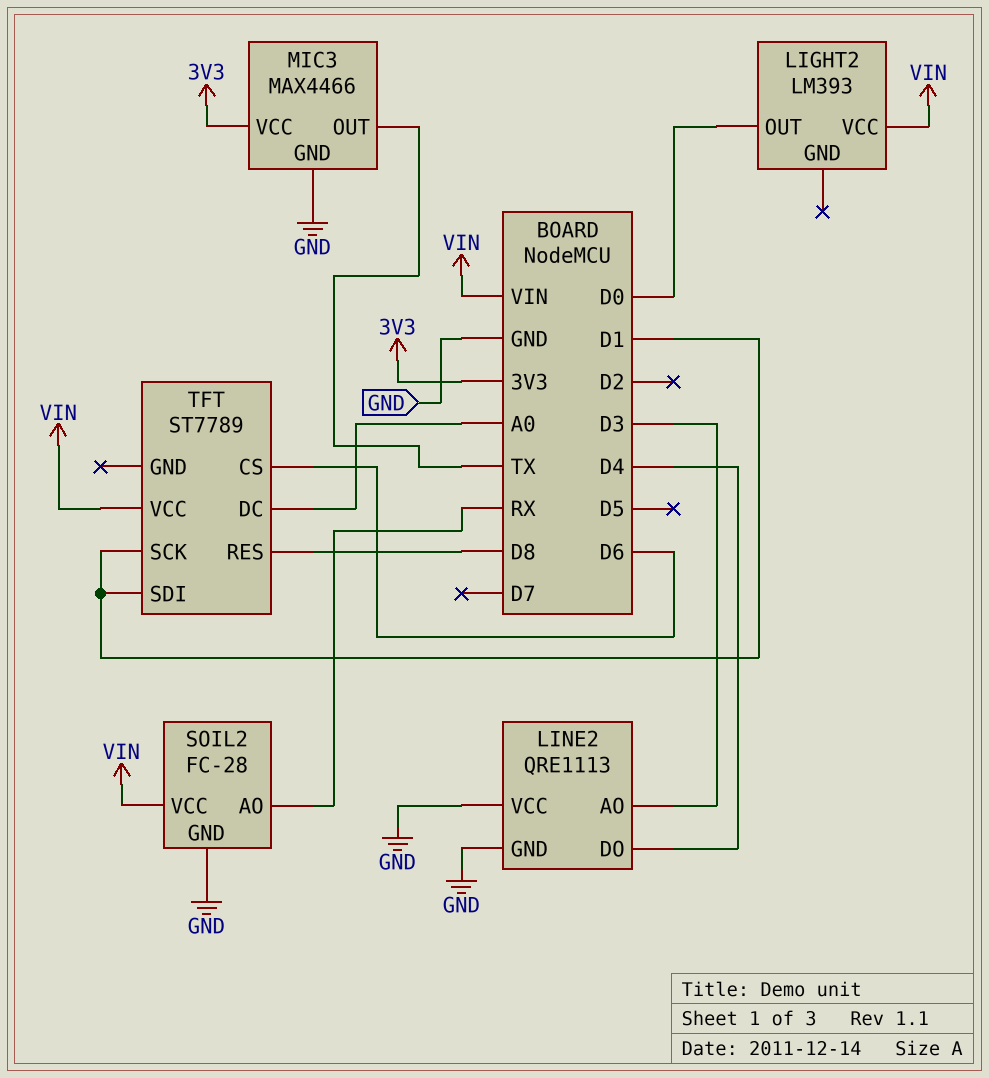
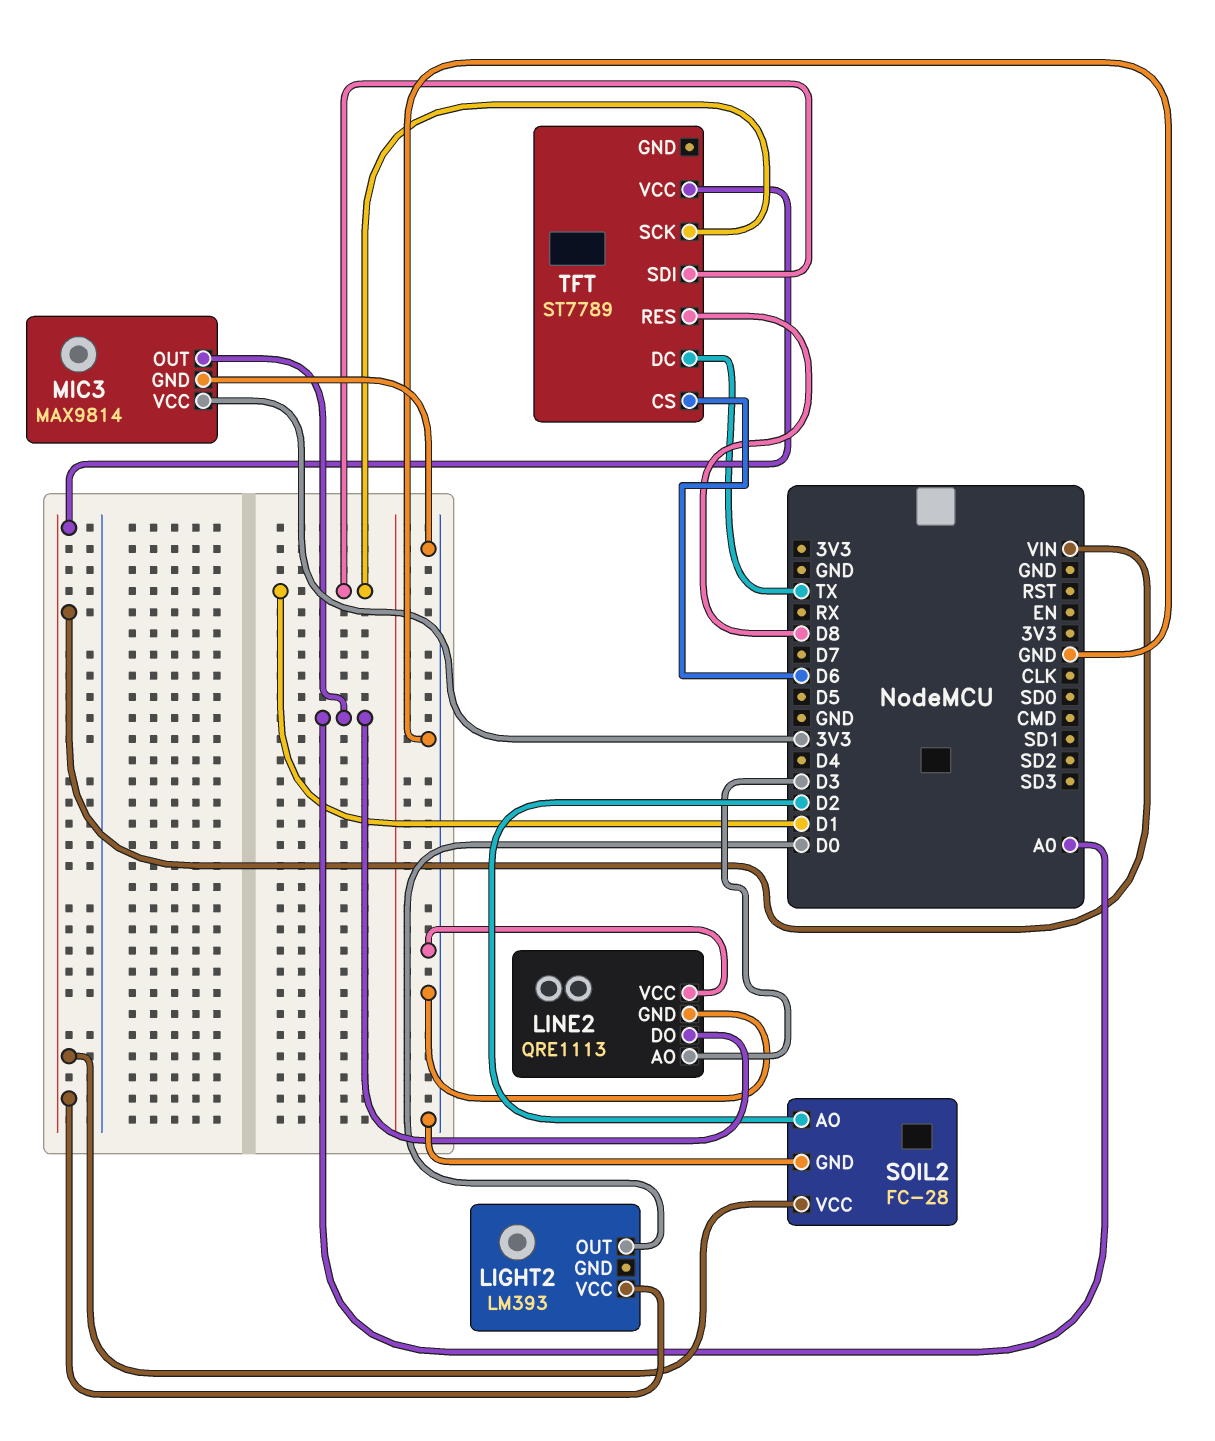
LINE2 pin DO: D4 -> A0
MIC3: MAX4466 -> MAX9814
MIC3 pin OUT: TX -> A0
SOIL2 pin AO: RX -> D2
TFT pin DC: A0 -> TX

